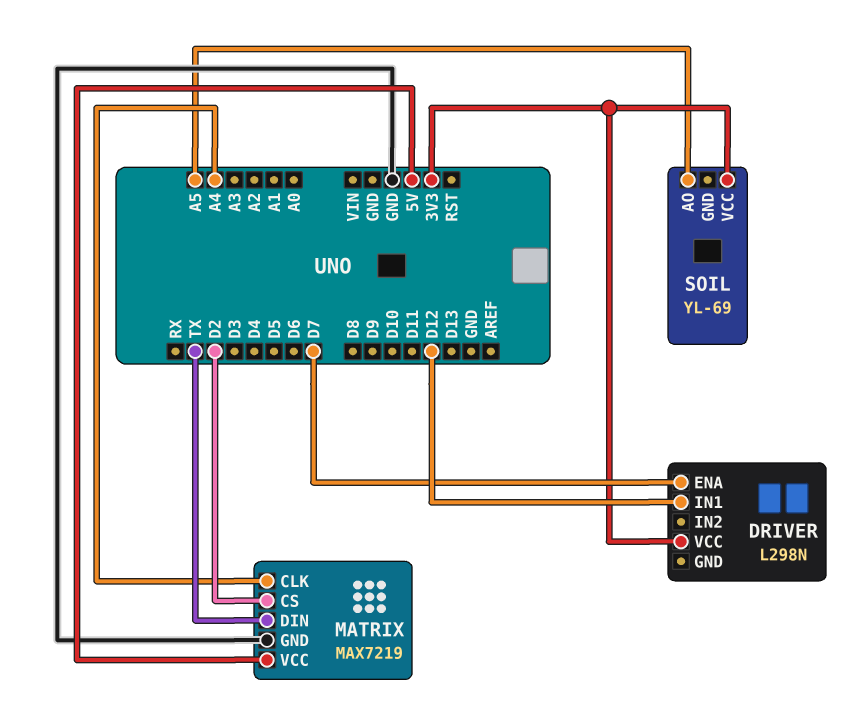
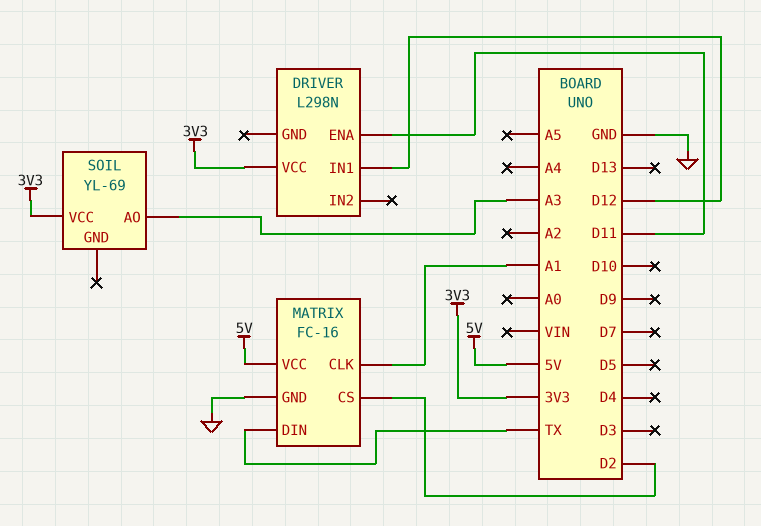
DRIVER pin ENA: D7 -> D11
MATRIX: MAX7219 -> FC-16
MATRIX pin CLK: A4 -> A1
SOIL pin AO: A5 -> A3

